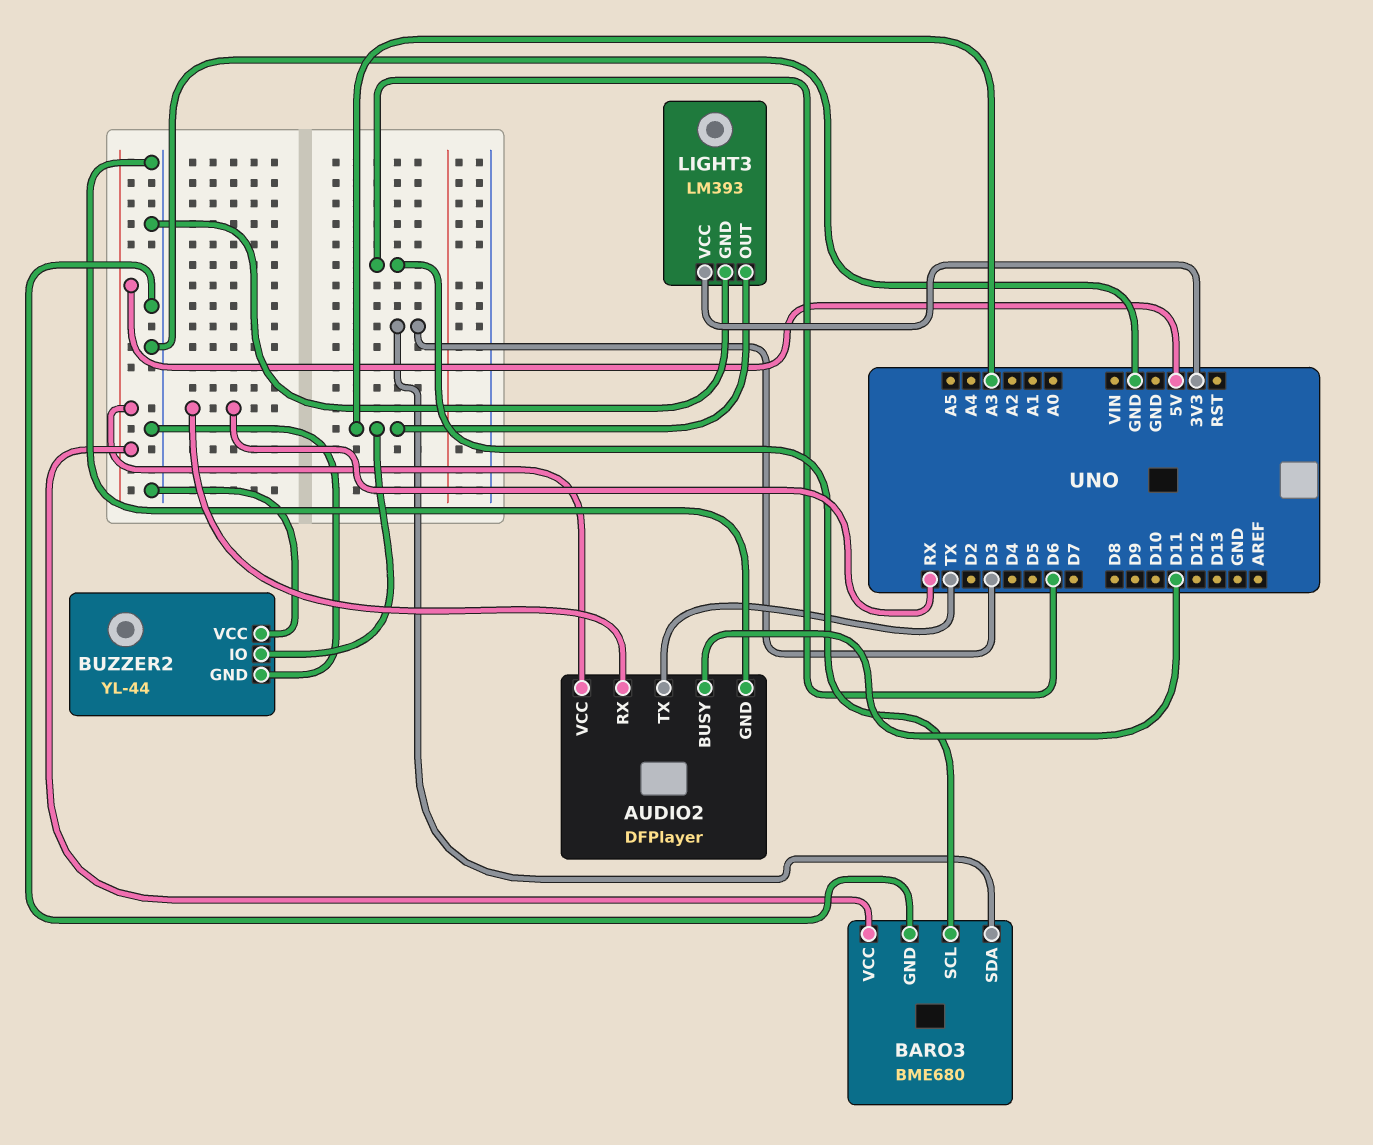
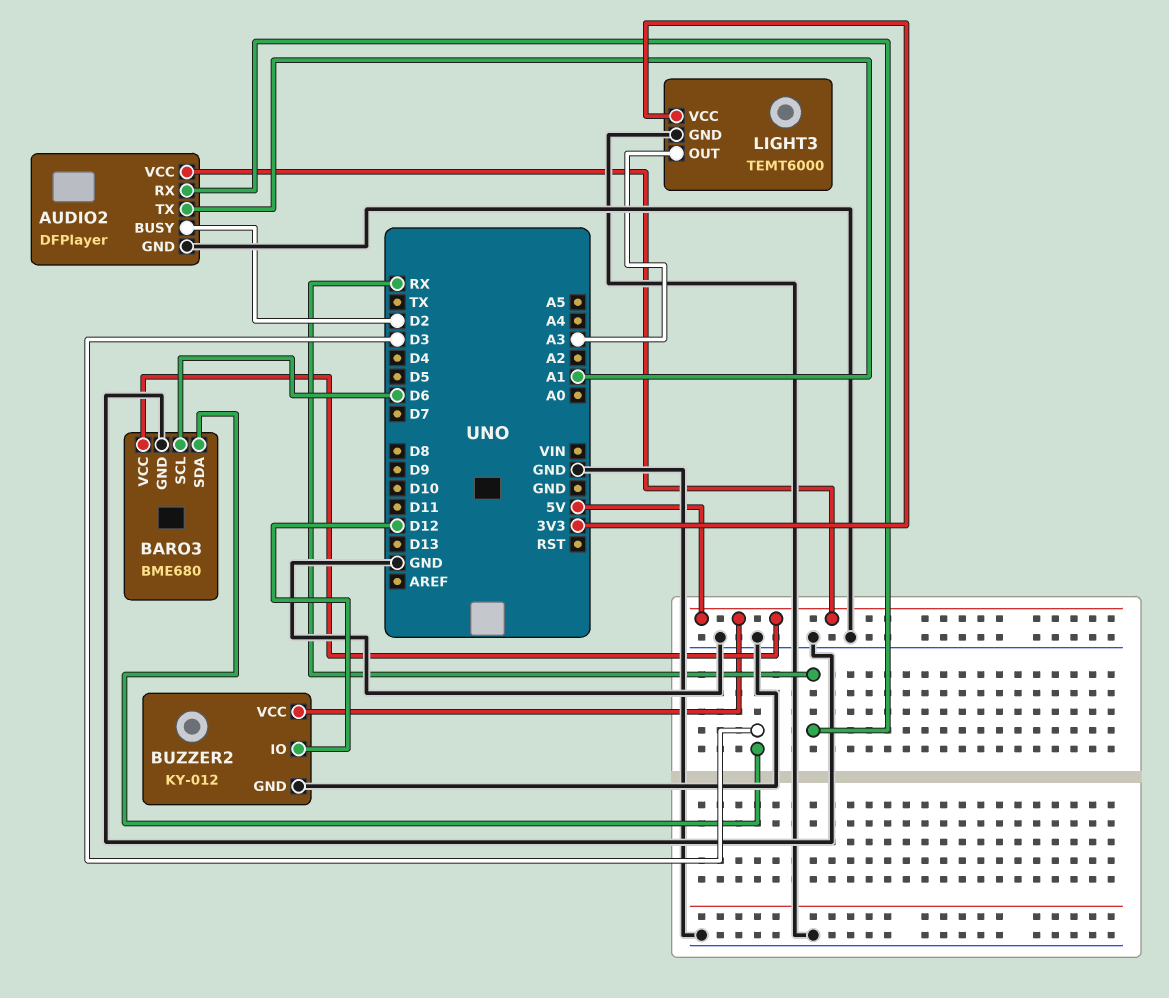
AUDIO2 pin BUSY: D11 -> D2
AUDIO2 pin TX: TX -> A1
BUZZER2: YL-44 -> KY-012
BUZZER2 pin IO: A3 -> D12
BUZZER2 pin VCC: GND -> 5V
LIGHT3: LM393 -> TEMT6000

